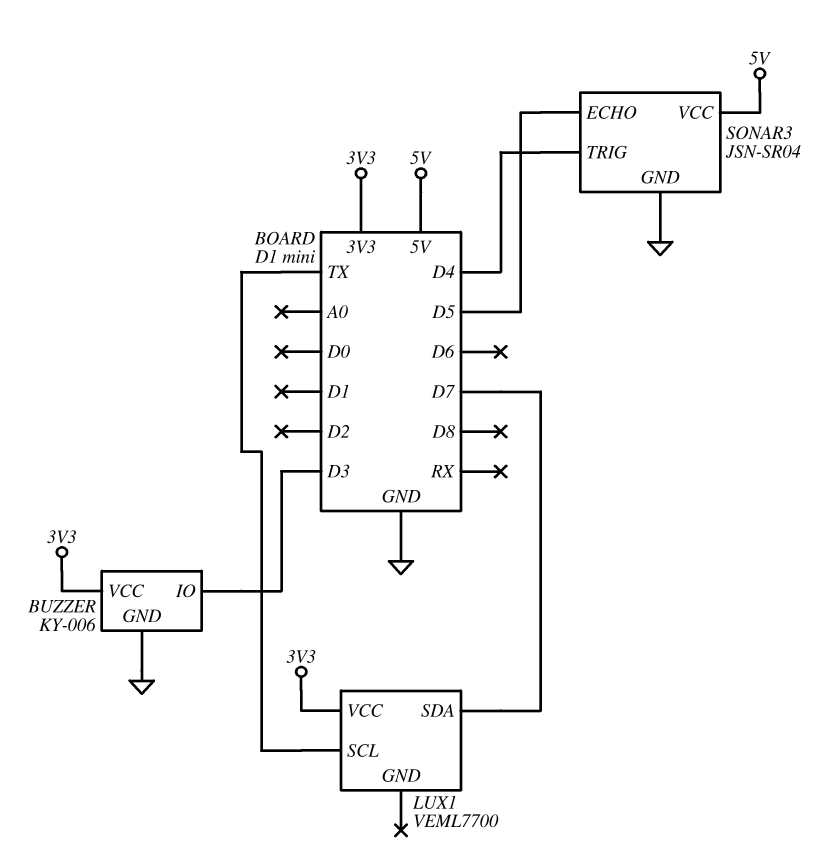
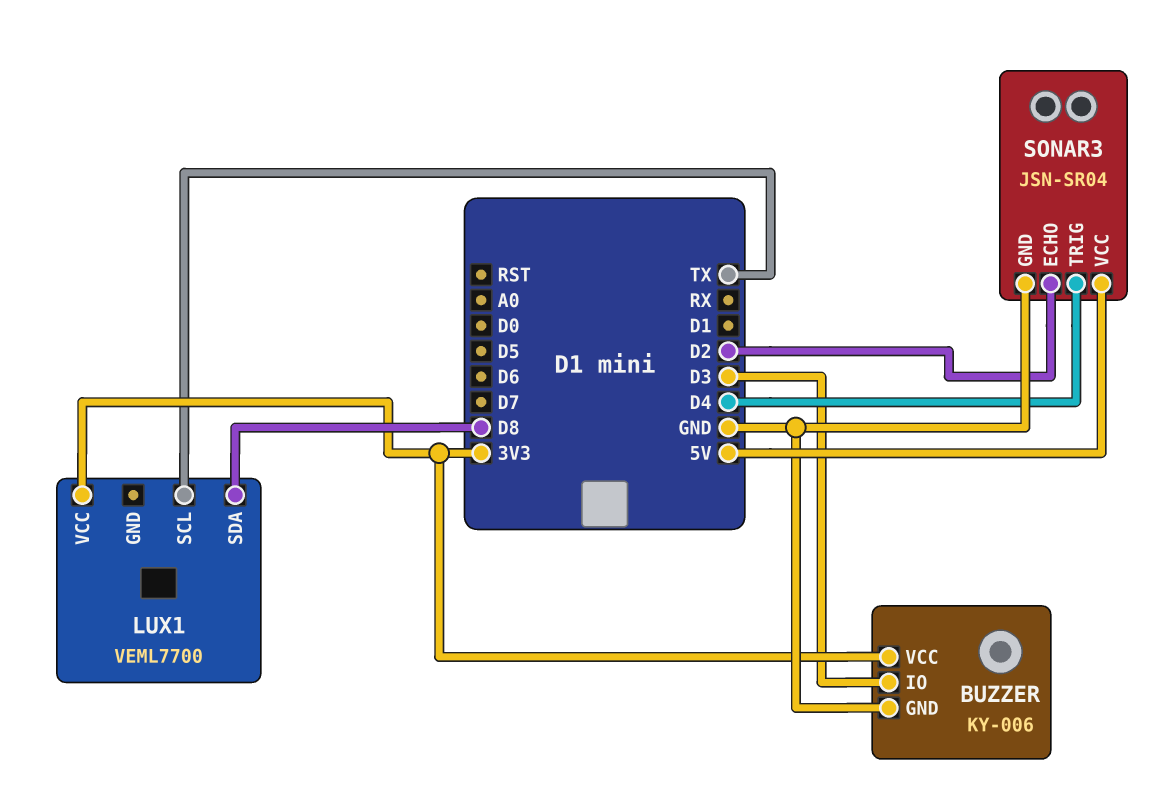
LUX1 pin SDA: D7 -> D8
SONAR3 pin ECHO: D5 -> D2

